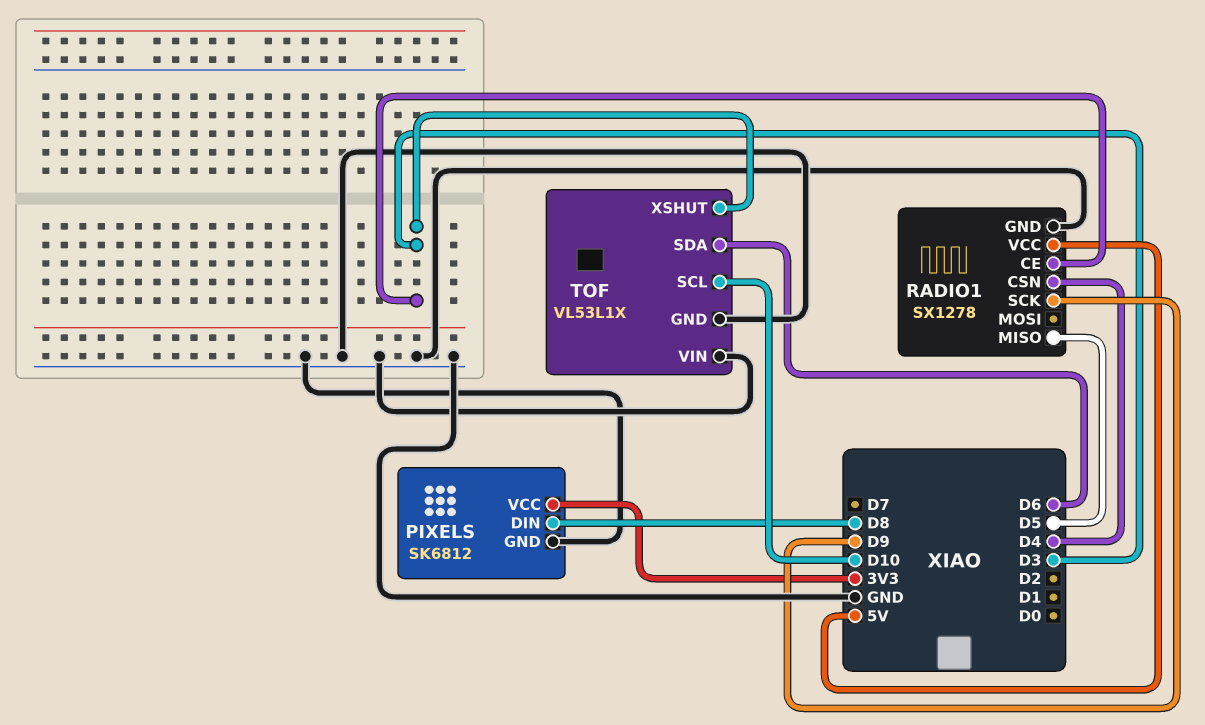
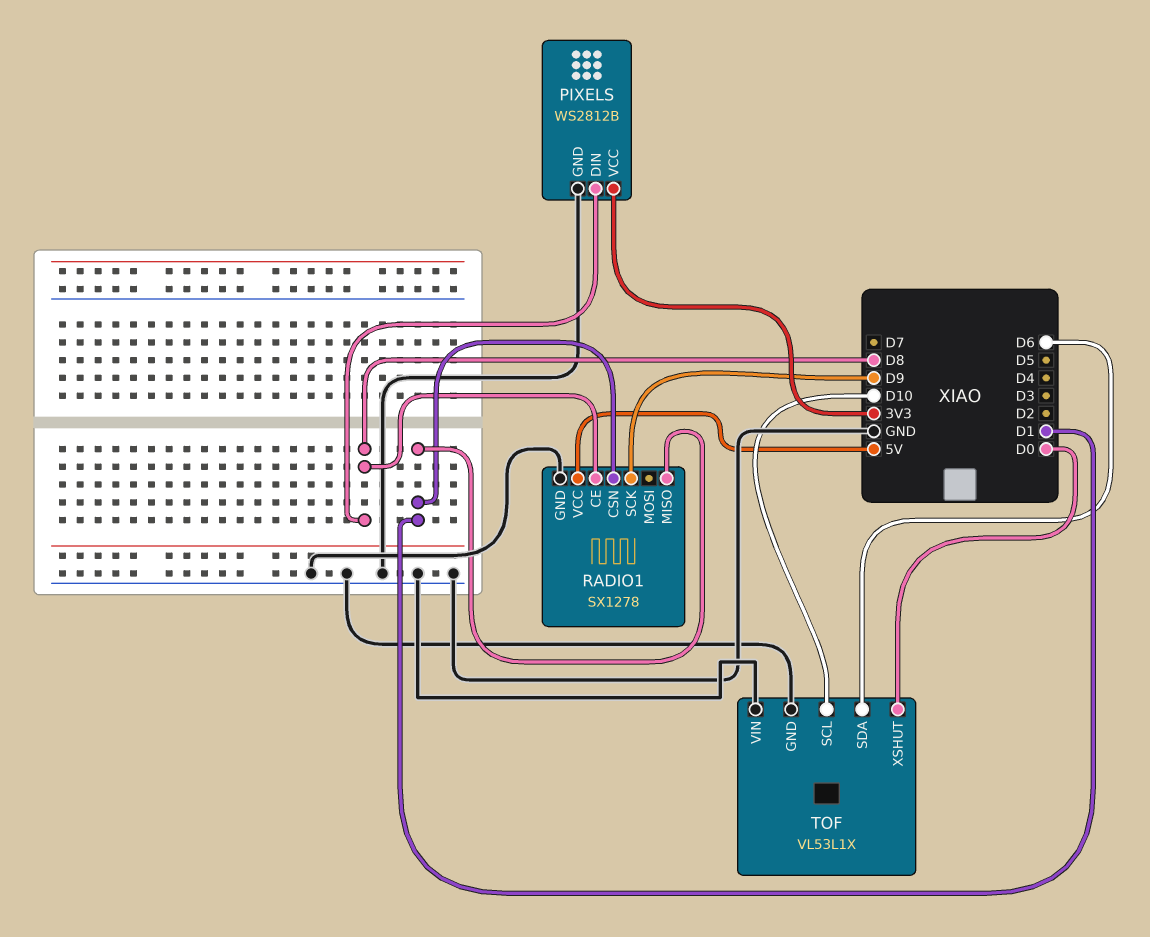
PIXELS: SK6812 -> WS2812B
RADIO1 pin CE: D3 -> D8
RADIO1 pin CSN: D4 -> D1
RADIO1 pin MISO: D5 -> D1
TOF pin XSHUT: D3 -> D0

